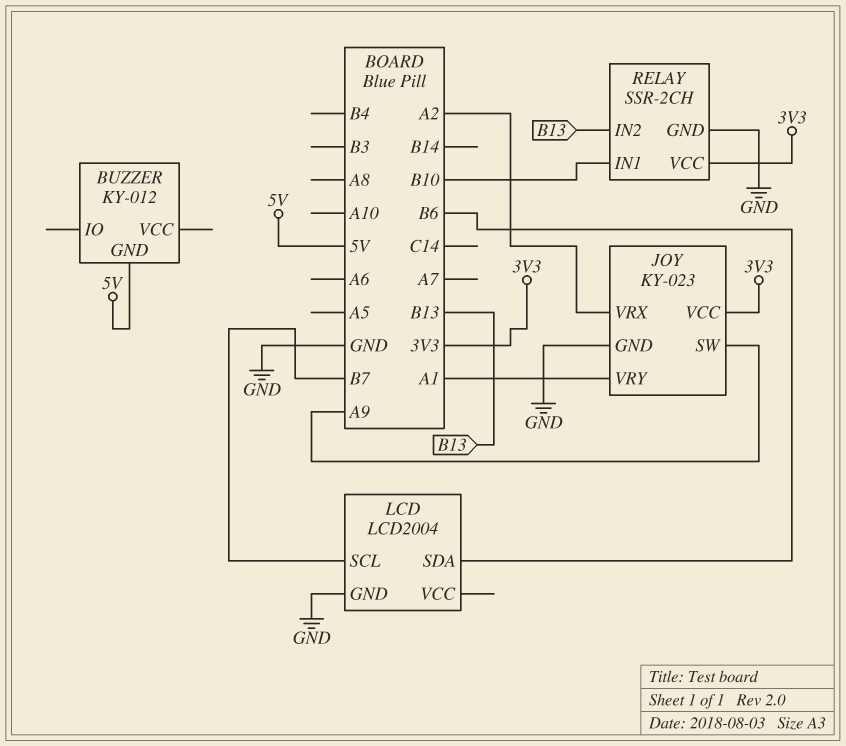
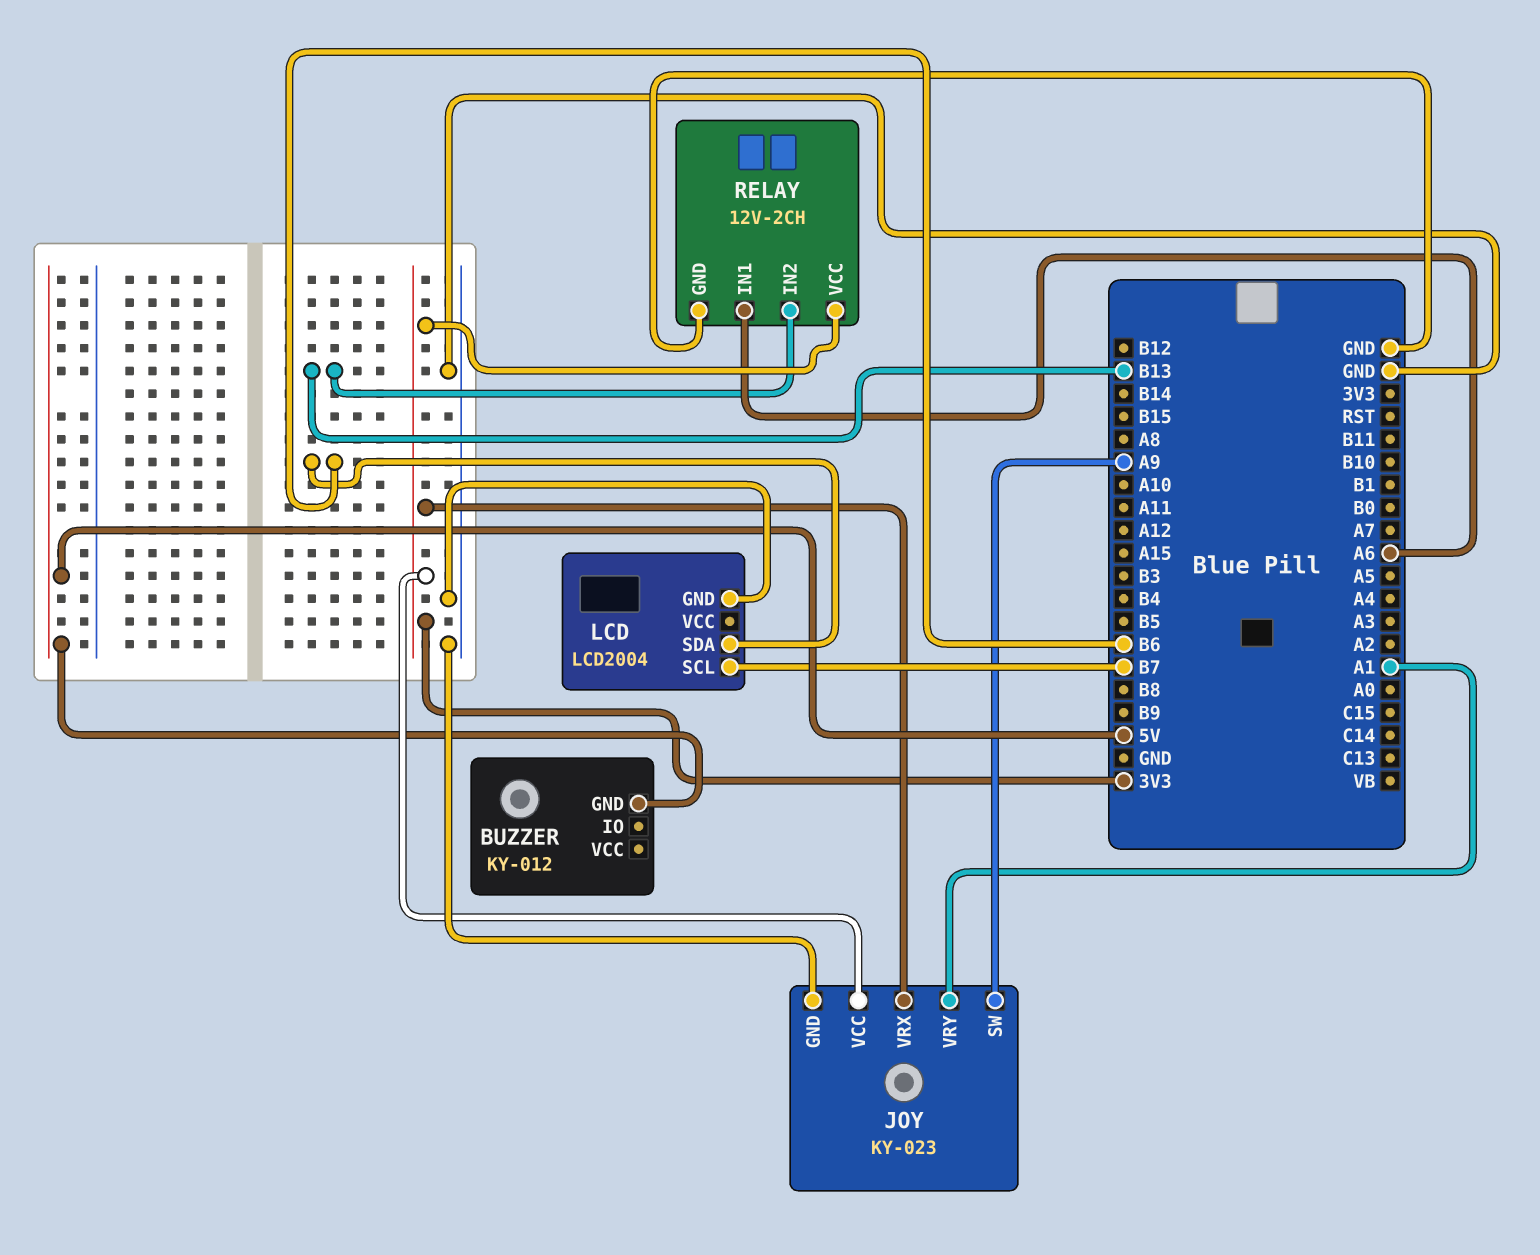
JOY pin VRX: A2 -> 3V3
RELAY: SSR-2CH -> 12V-2CH
RELAY pin IN1: B10 -> A6

